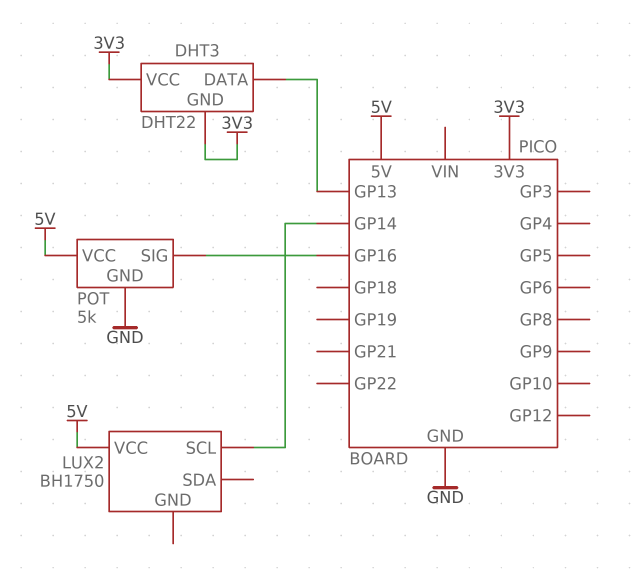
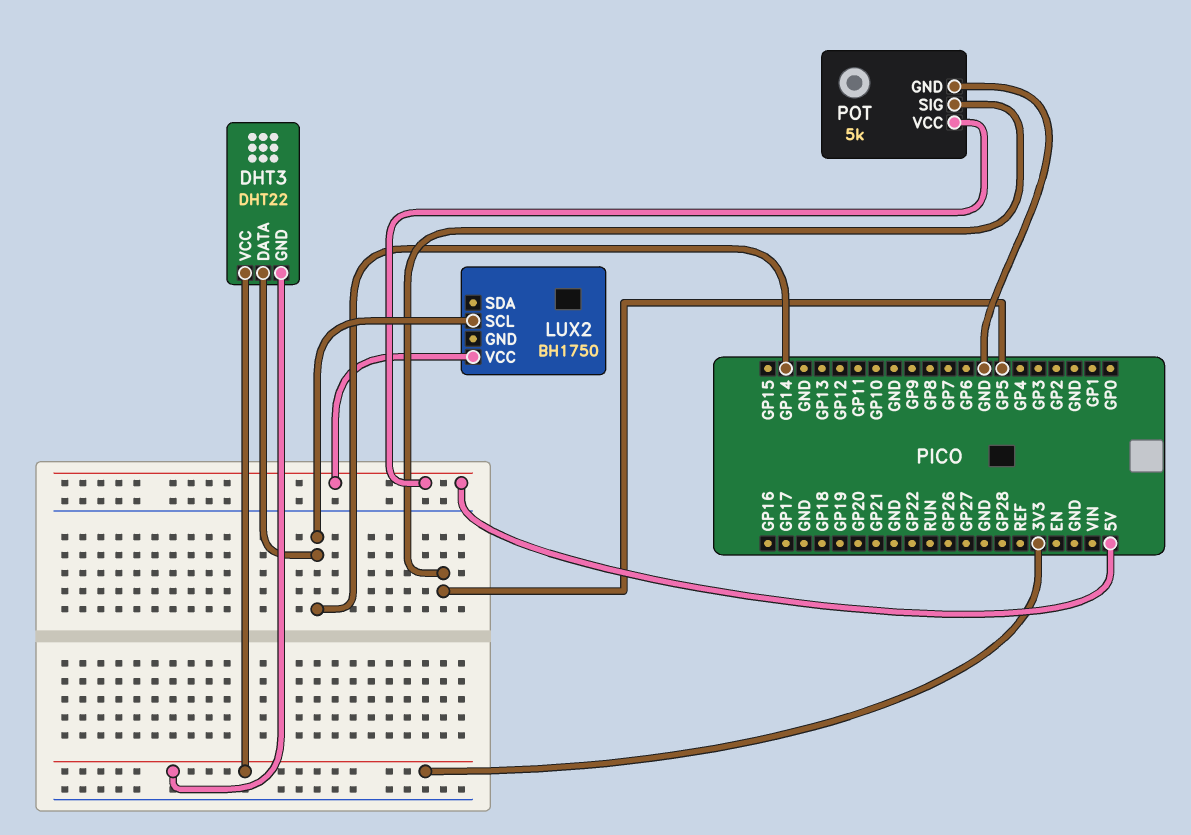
DHT3 pin DATA: GP13 -> GP14
POT pin SIG: GP16 -> GP5

